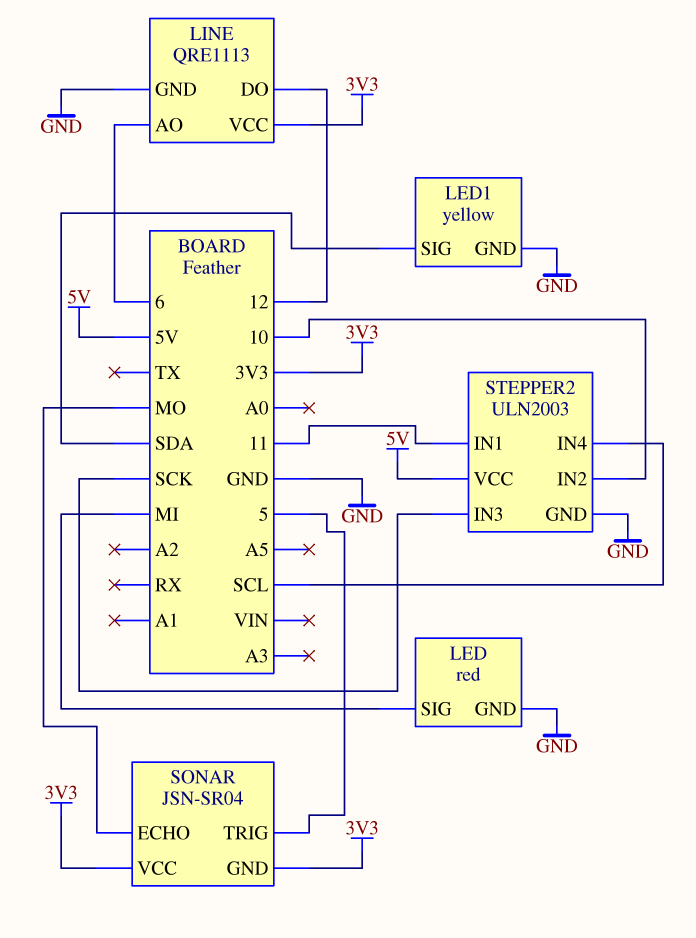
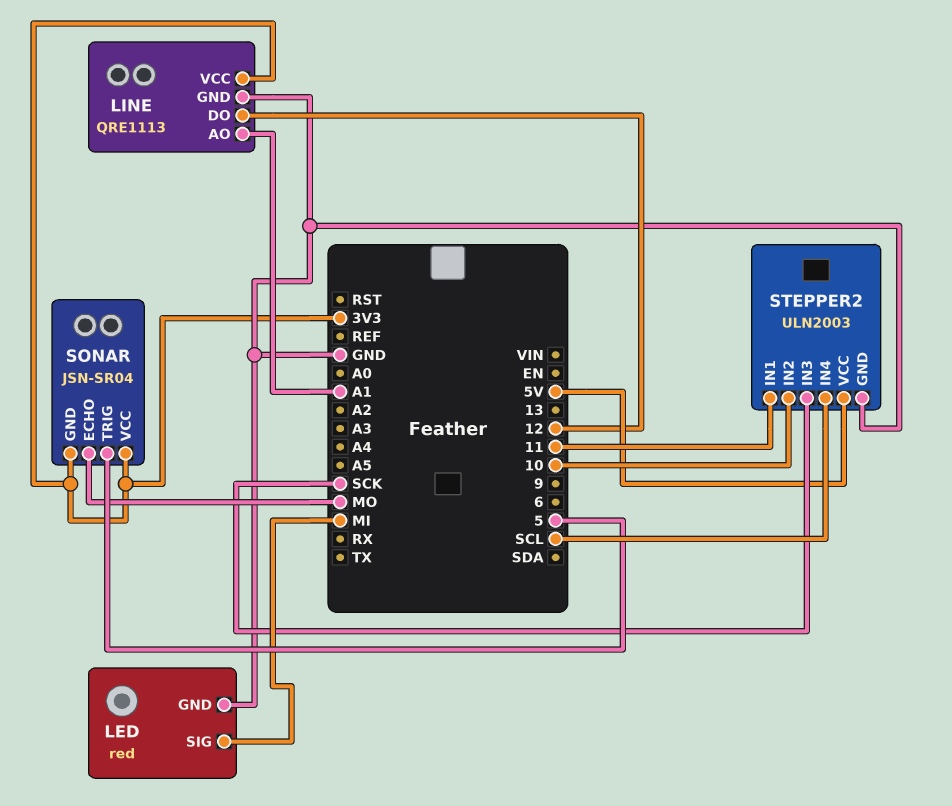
LED1: yellow -> none
LED1 pin GND: GND -> none
LED1 pin SIG: SDA -> none
LINE pin AO: 6 -> A1

